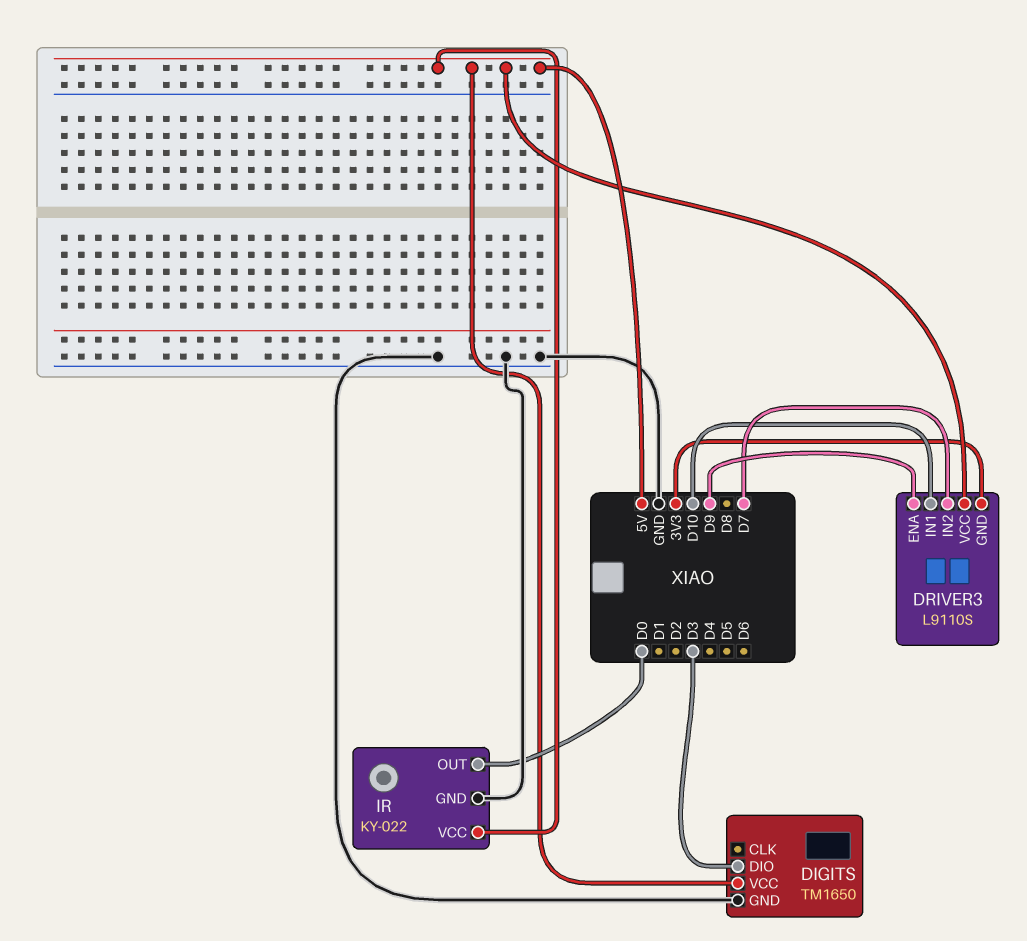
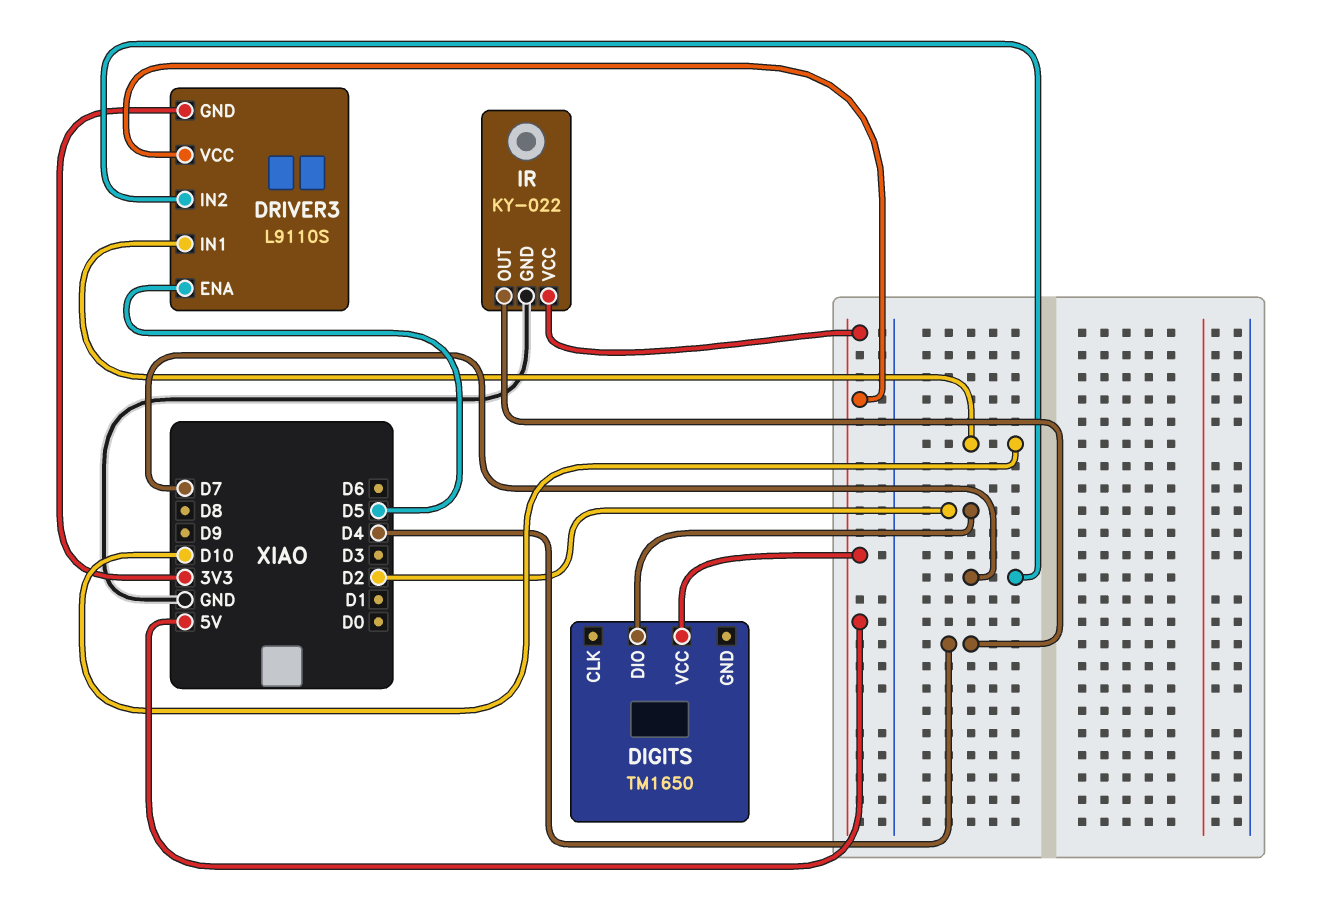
DIGITS pin DIO: D3 -> D2
DIGITS pin GND: GND -> none
DRIVER3 pin ENA: D9 -> D5
IR pin OUT: D0 -> D4

